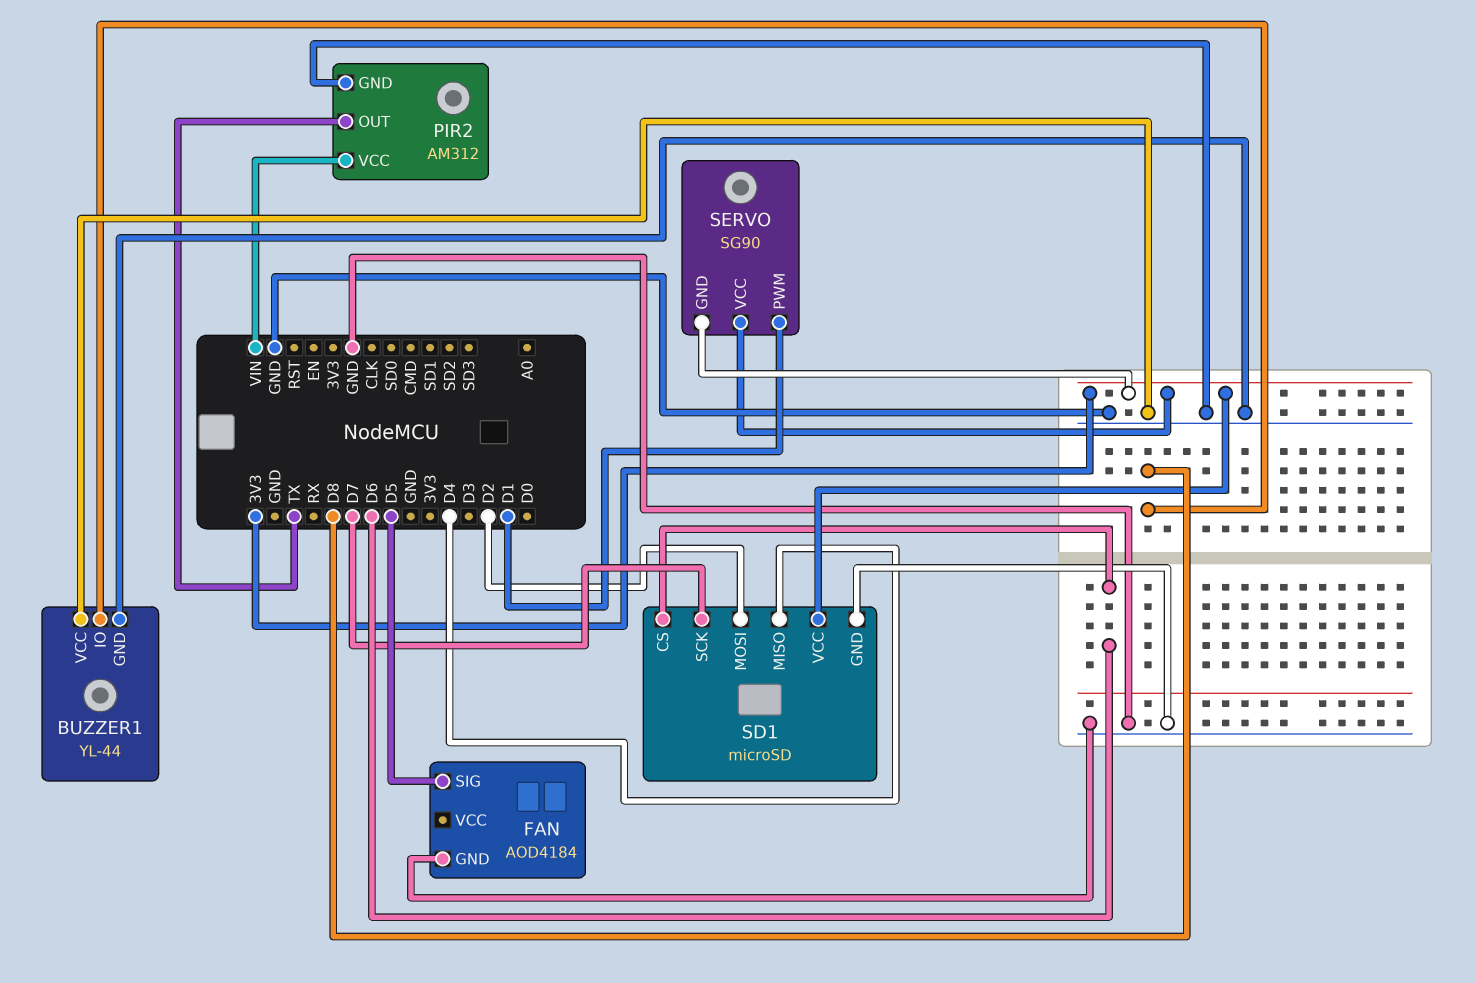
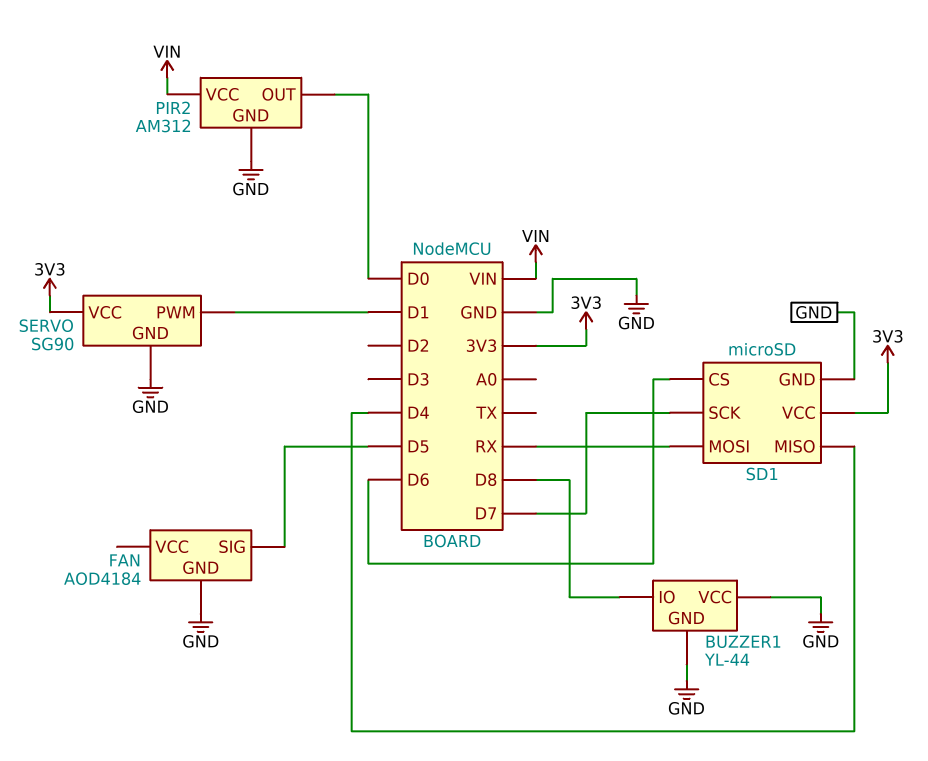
PIR2 pin OUT: TX -> D0
SD1 pin MOSI: D2 -> RX
SERVO pin GND: 3V3 -> GND

